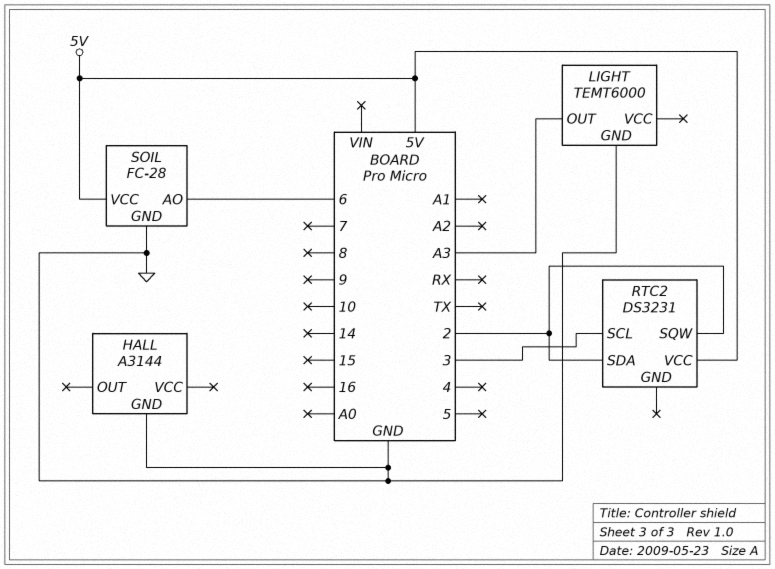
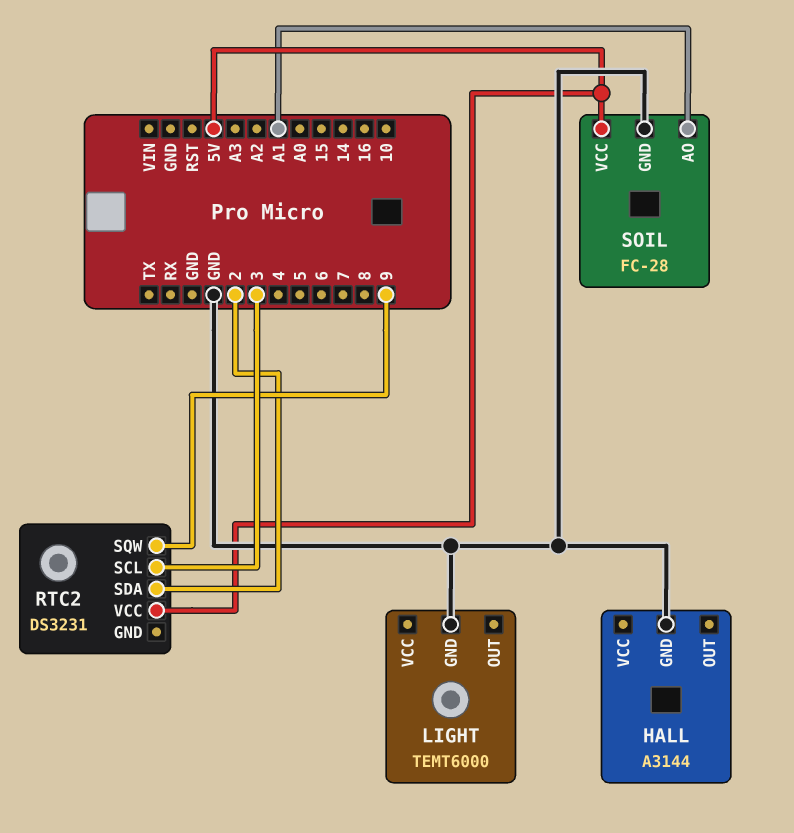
LIGHT pin OUT: A3 -> none
RTC2 pin SQW: 2 -> 9
SOIL pin AO: 6 -> A1

